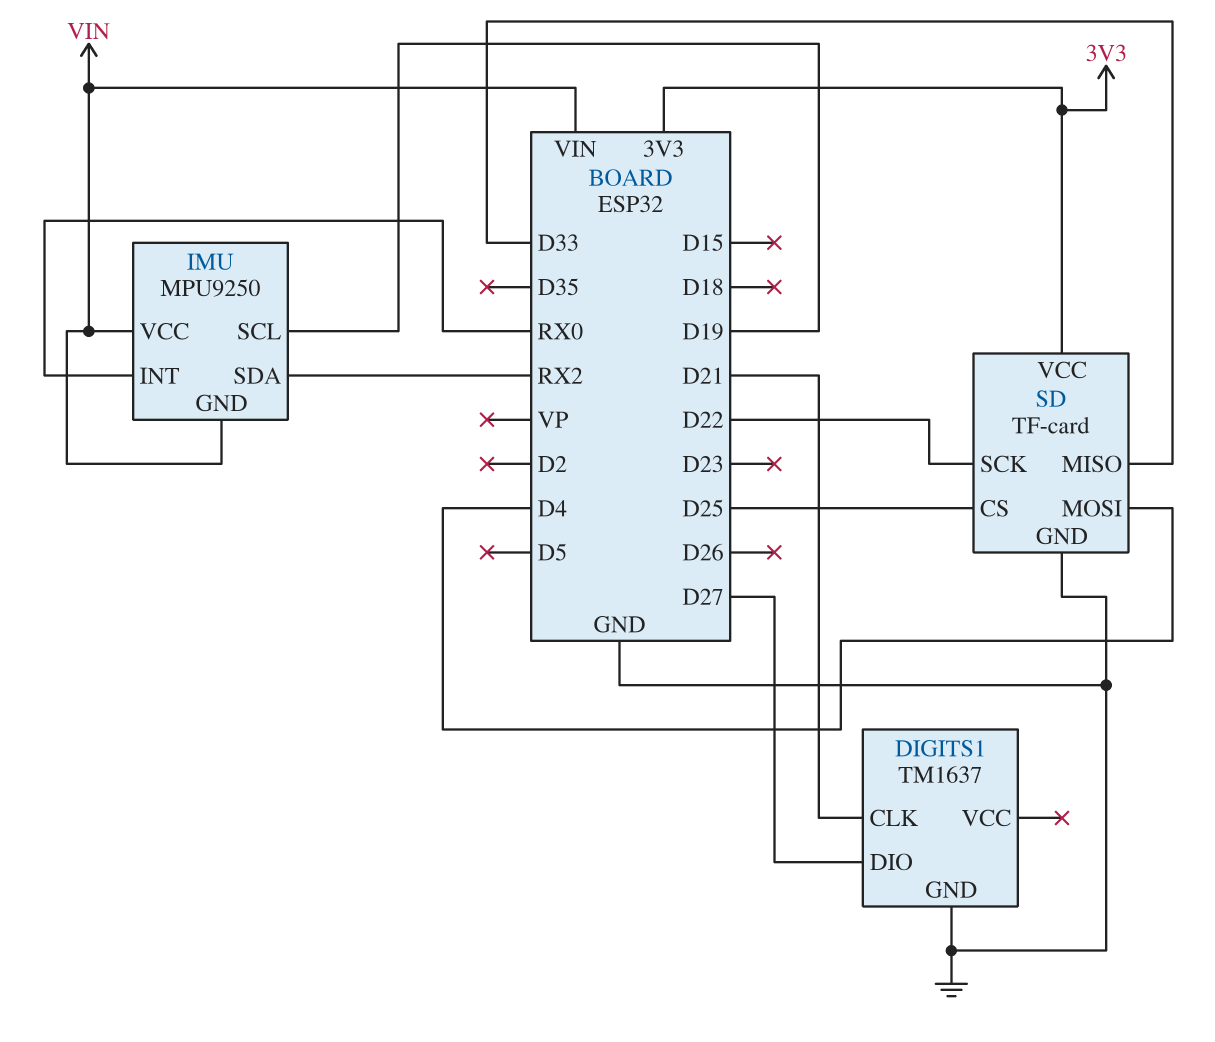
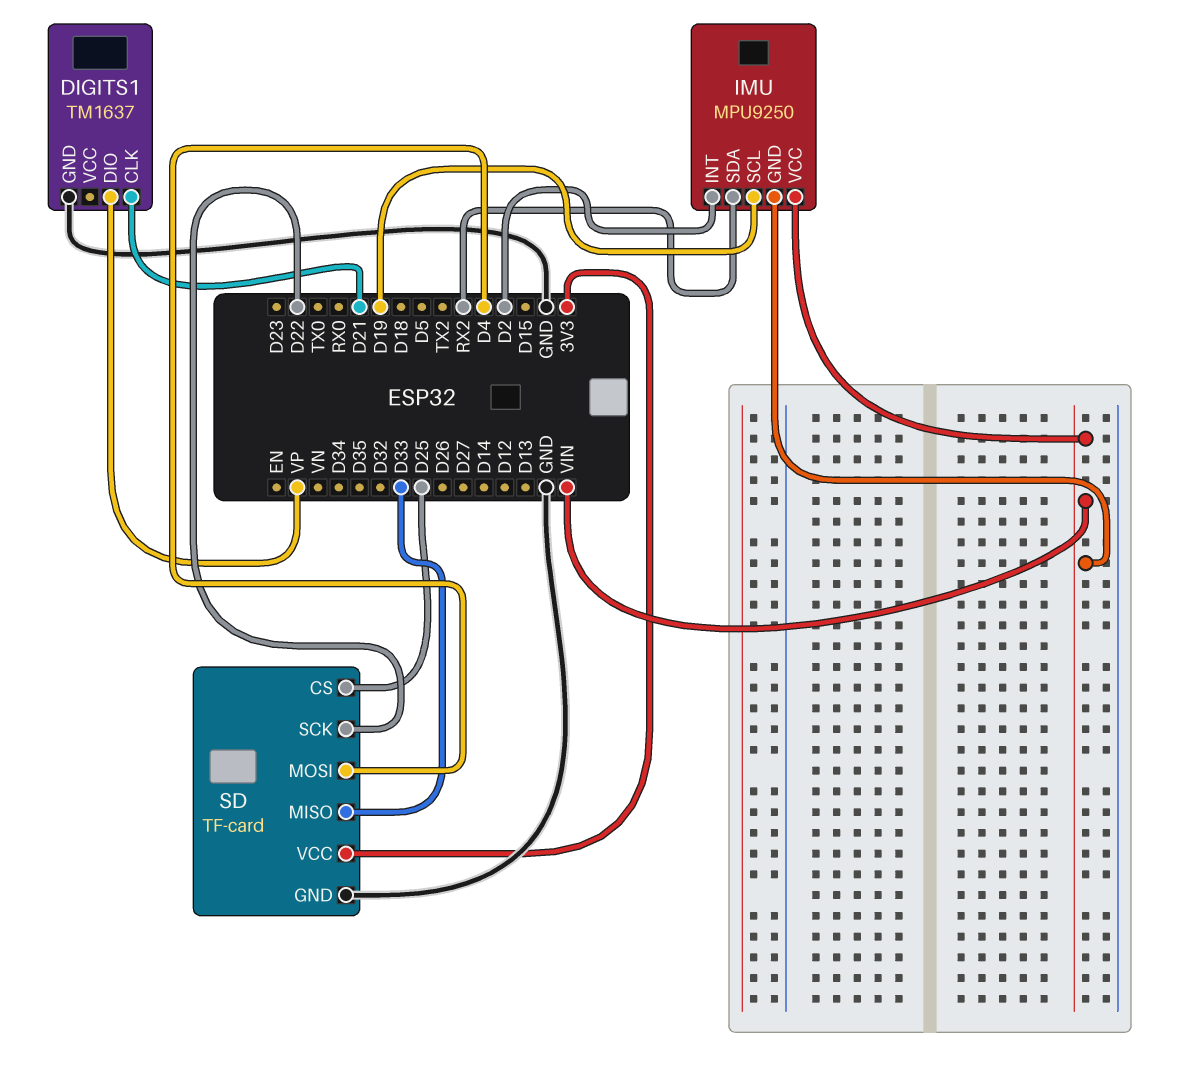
DIGITS1 pin DIO: D27 -> VP
IMU pin INT: RX0 -> D2

